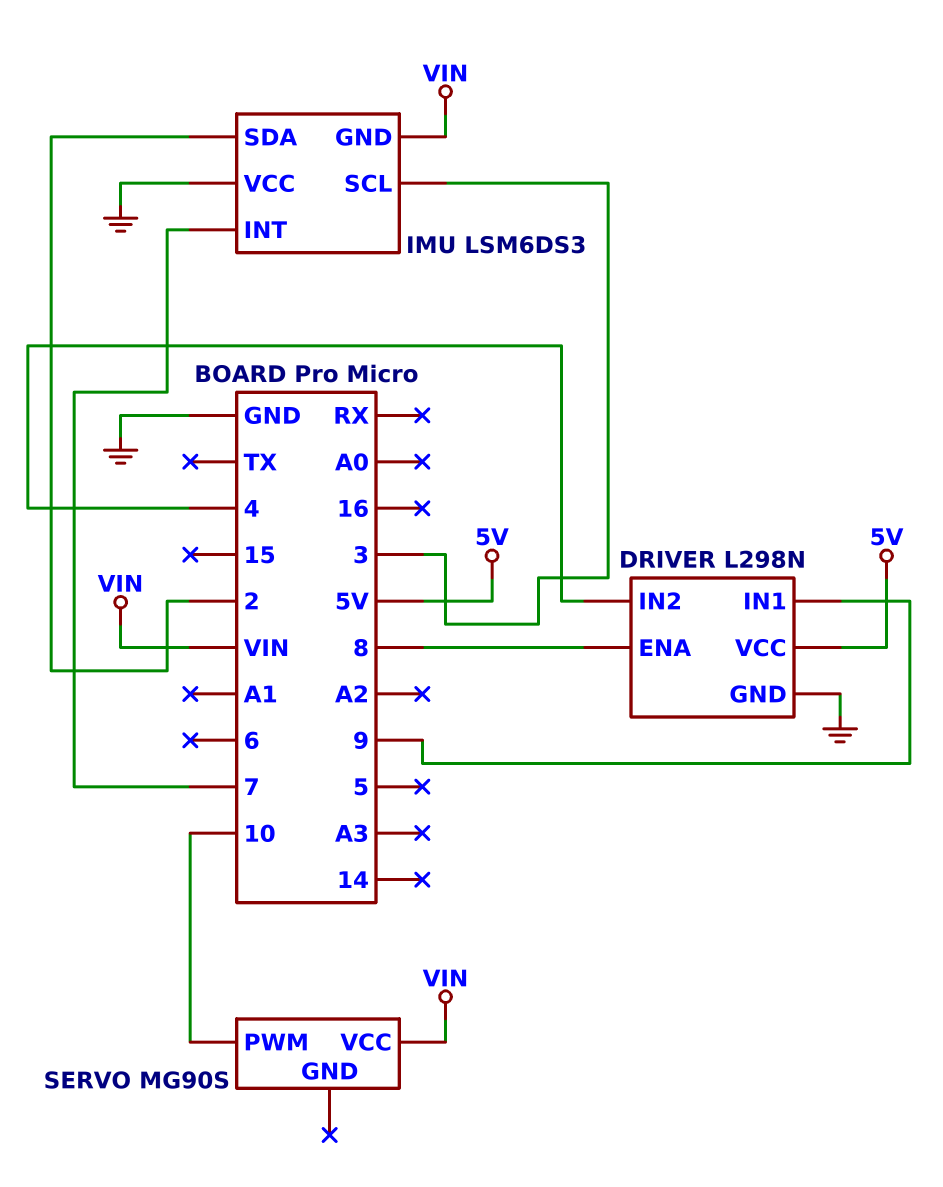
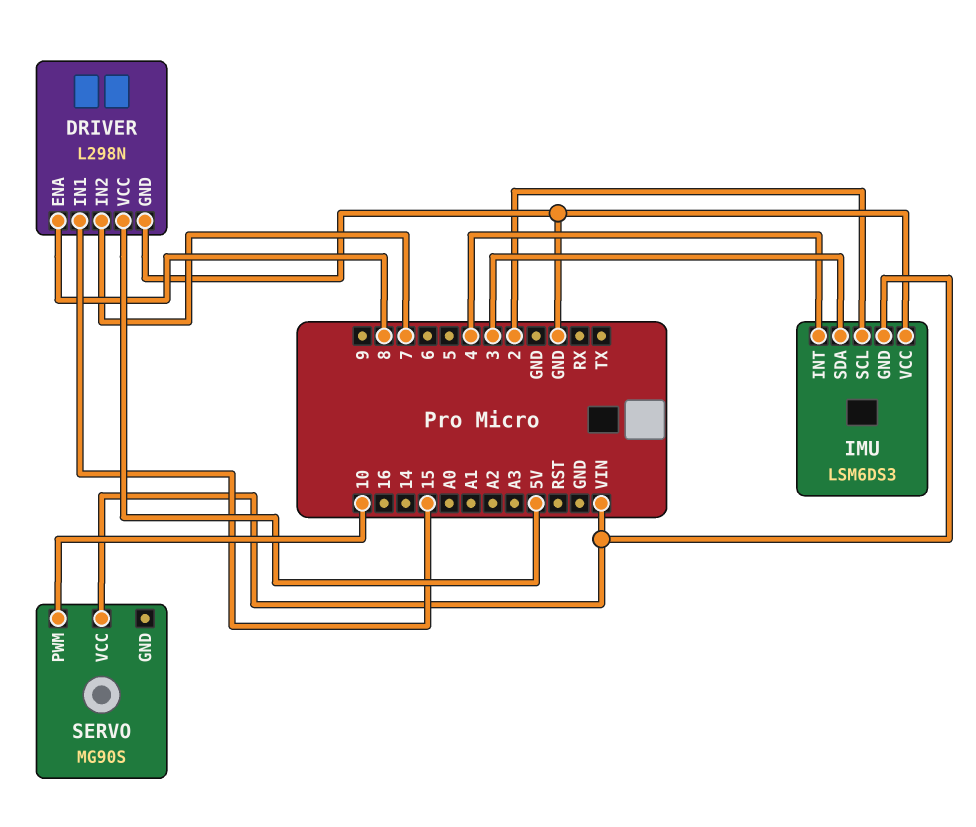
DRIVER pin IN1: 9 -> 15
DRIVER pin IN2: 4 -> 7
IMU pin INT: 7 -> 4
IMU pin SCL: 3 -> 2
IMU pin SDA: 2 -> 3

